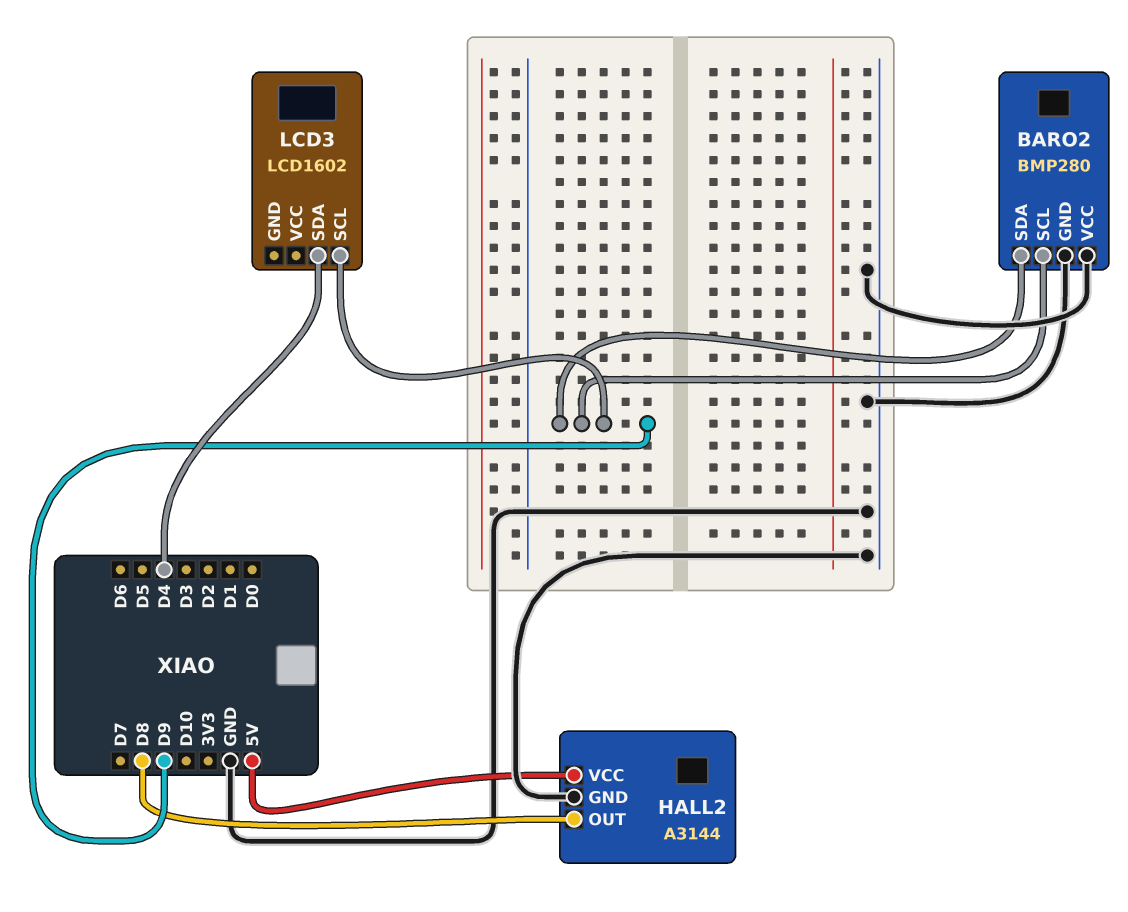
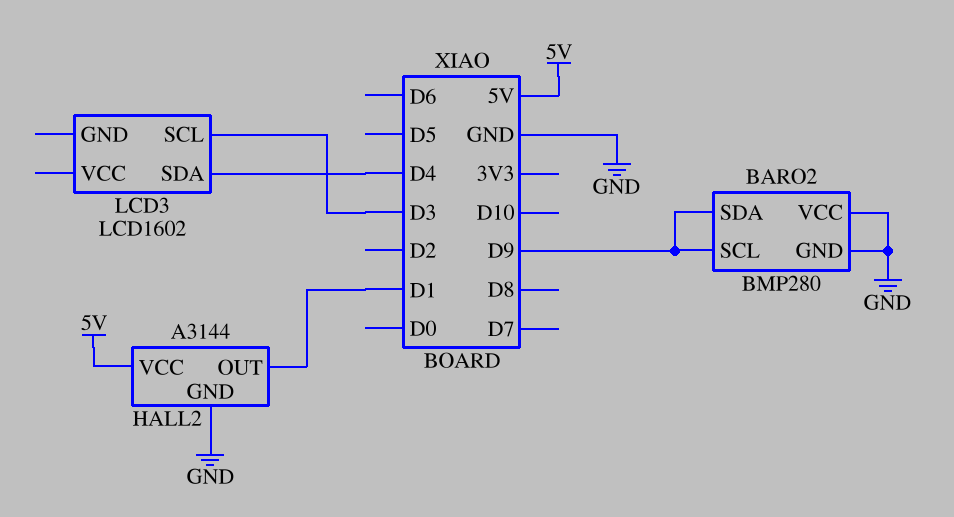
HALL2 pin OUT: D8 -> D1
LCD3 pin SCL: D9 -> D3

